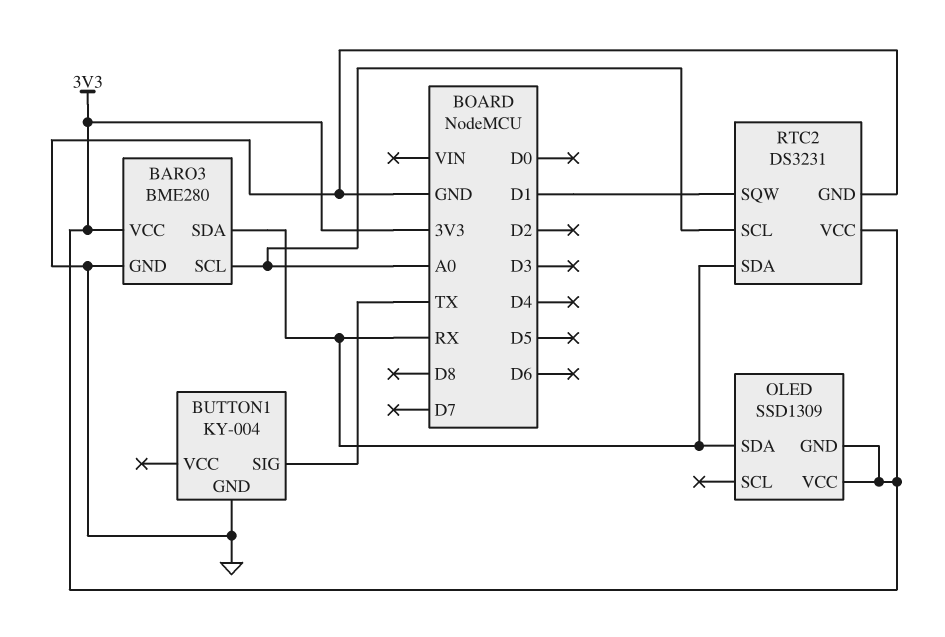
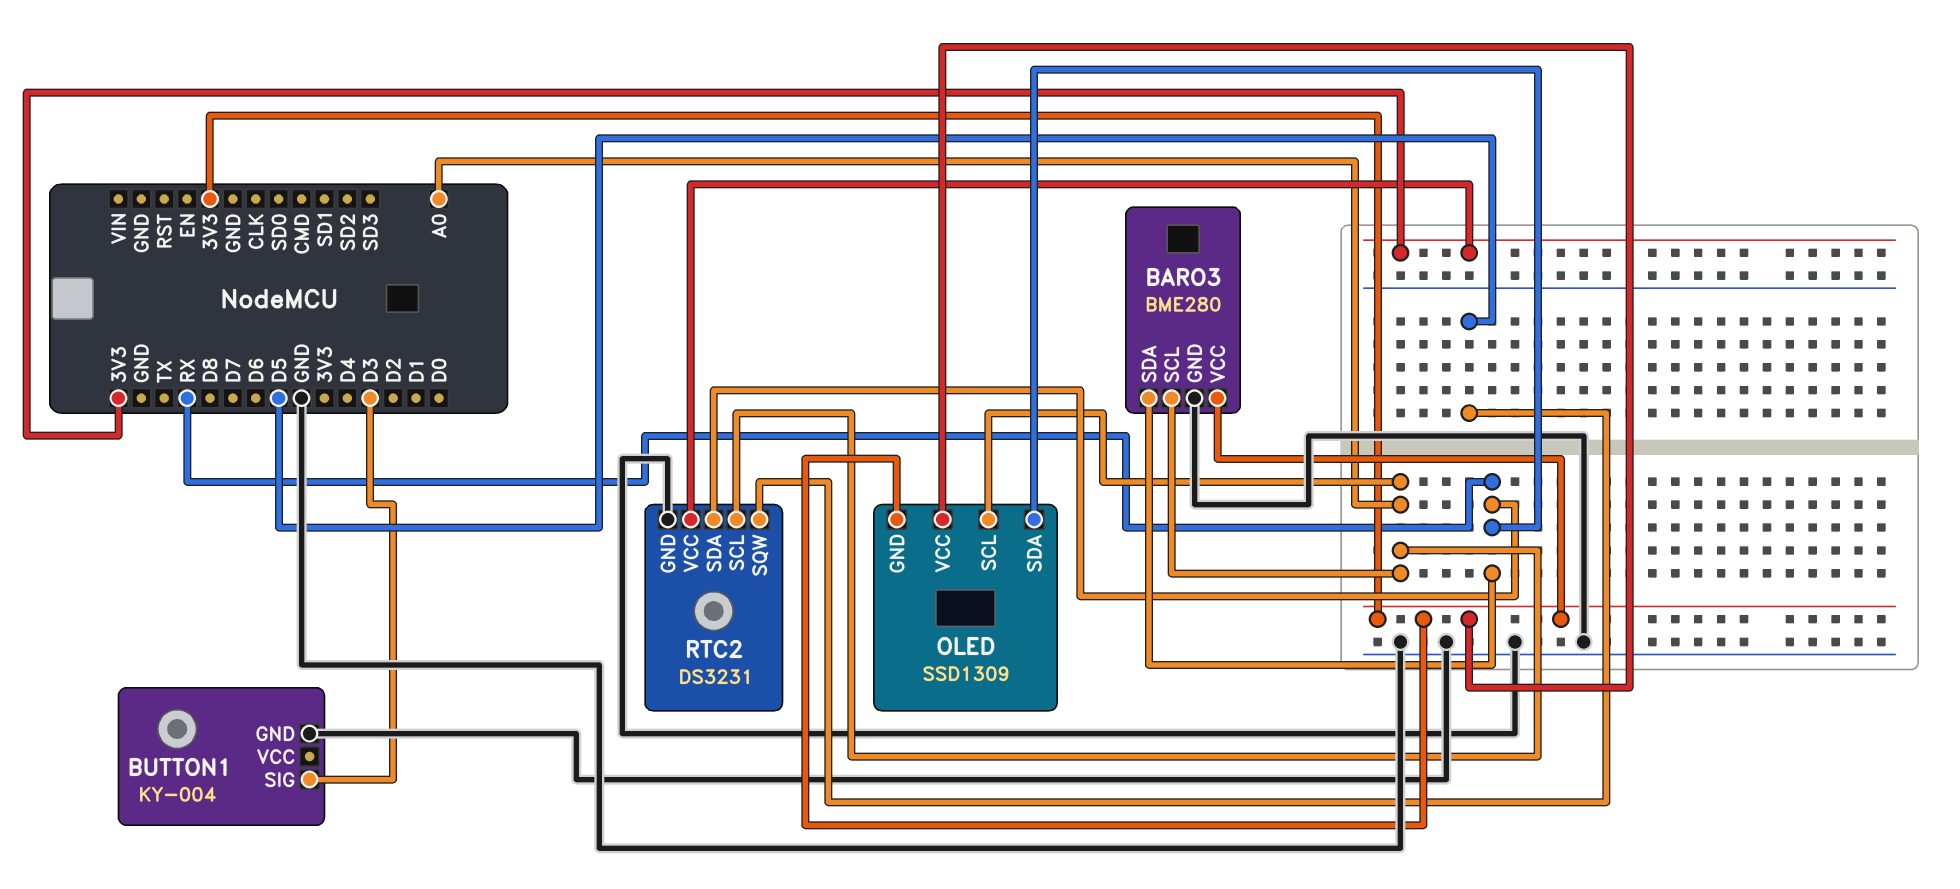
BUTTON1 pin SIG: TX -> D3
OLED pin SCL: none -> A0
RTC2 pin SQW: D1 -> D5

